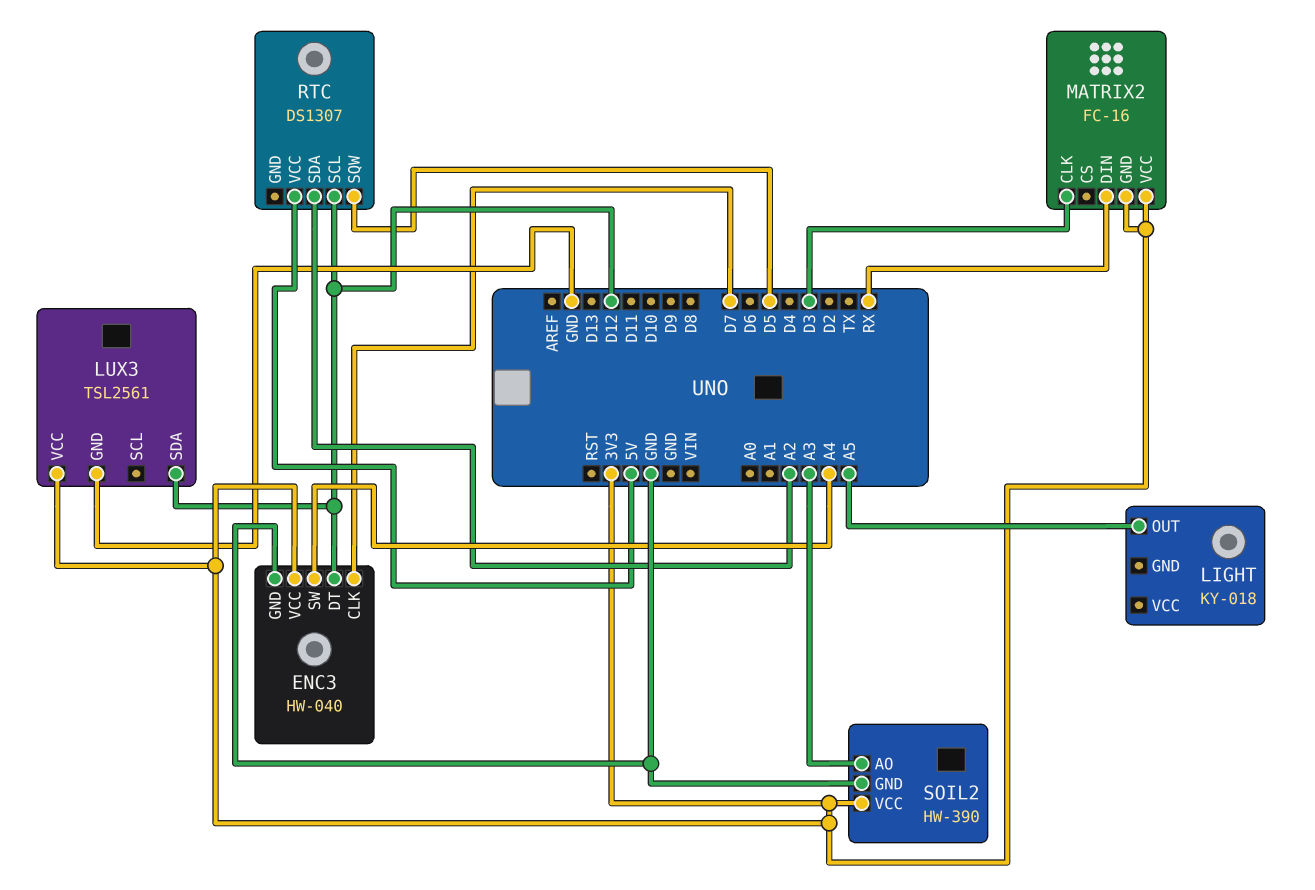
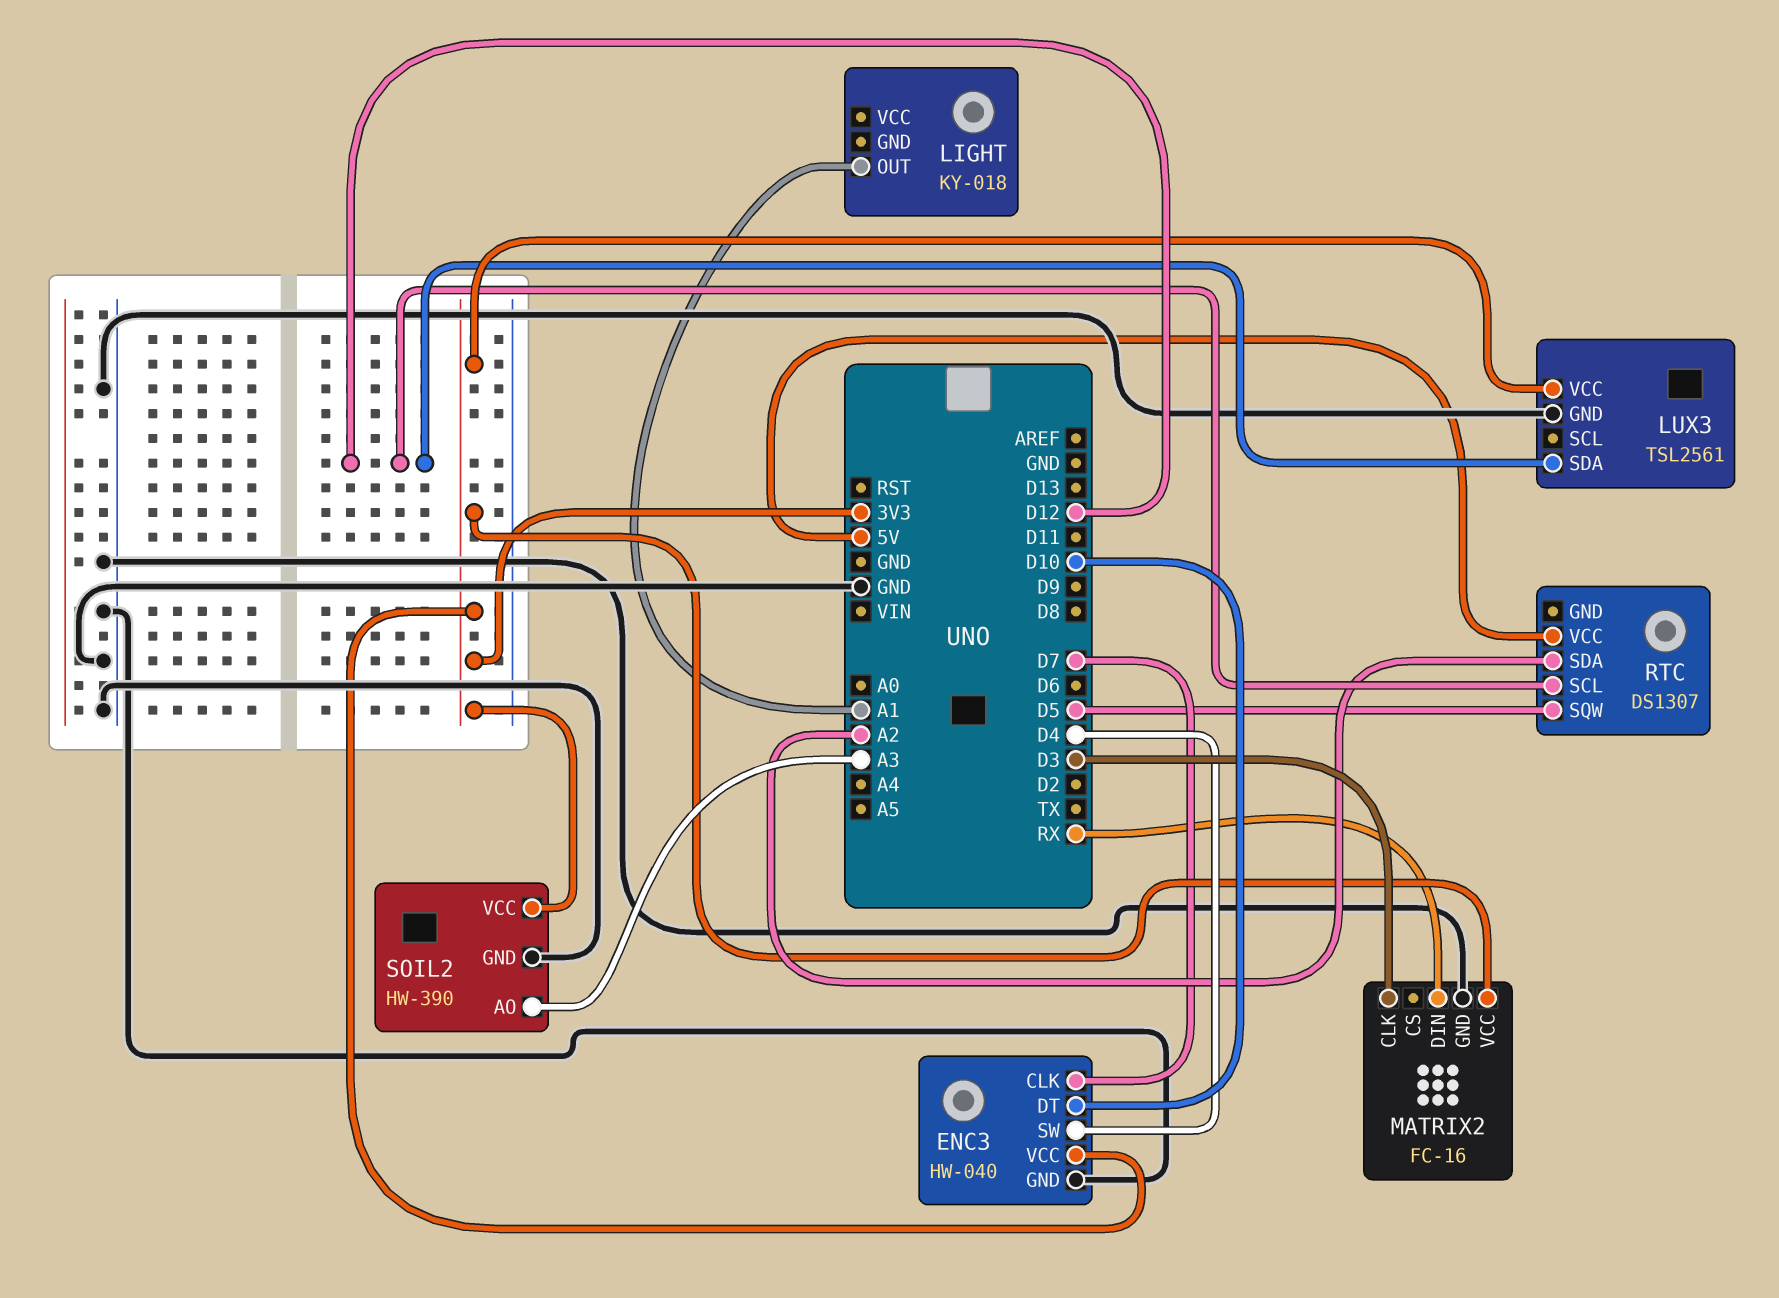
ENC3 pin DT: D12 -> D10
ENC3 pin SW: A4 -> D4
LIGHT pin OUT: A5 -> A1
MATRIX2 pin GND: 3V3 -> GND

